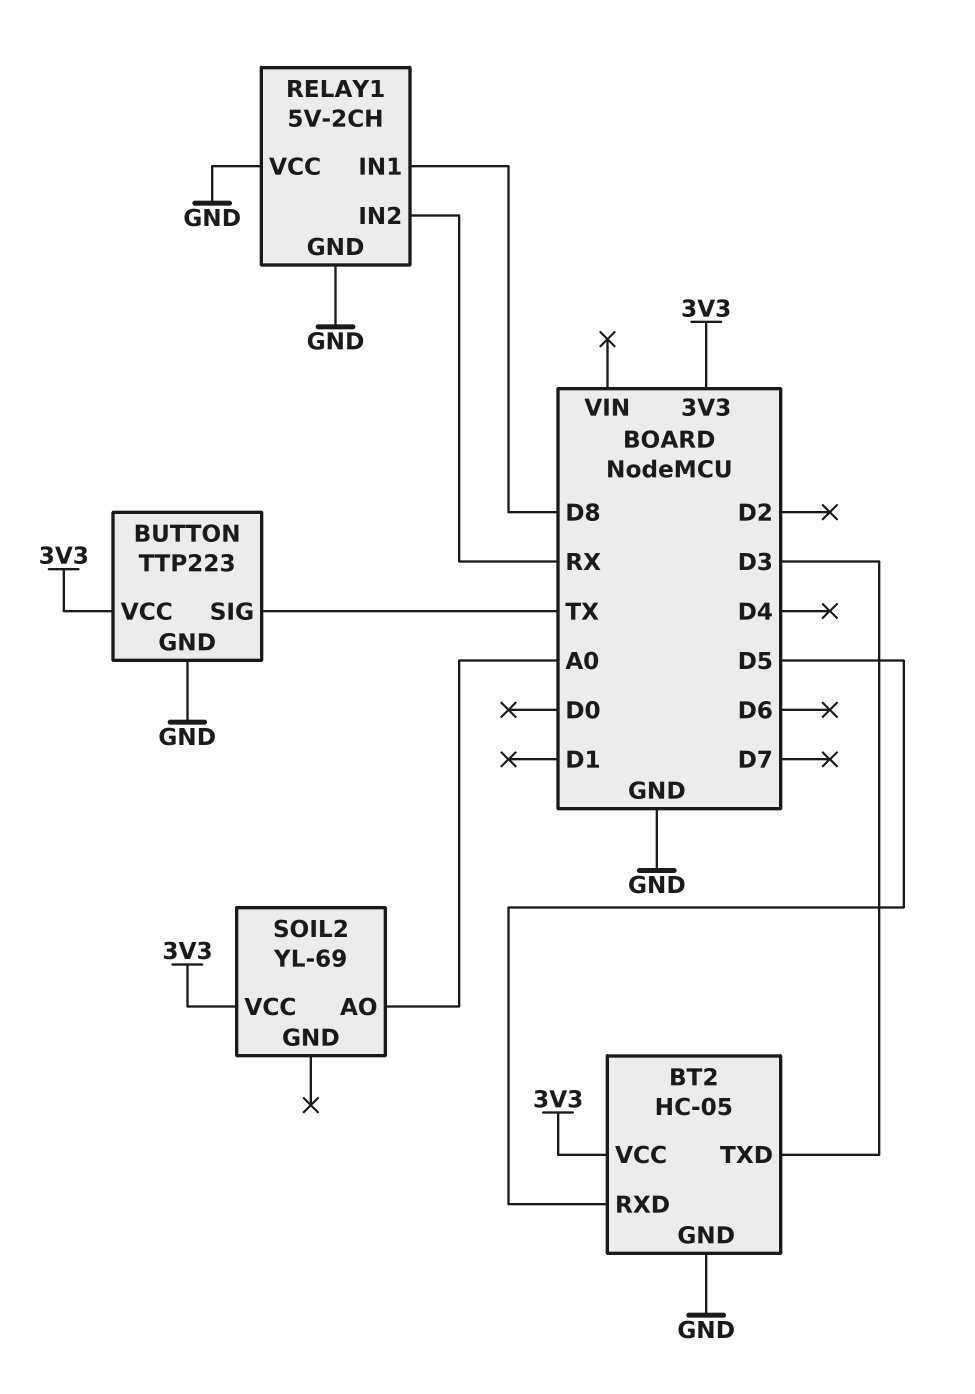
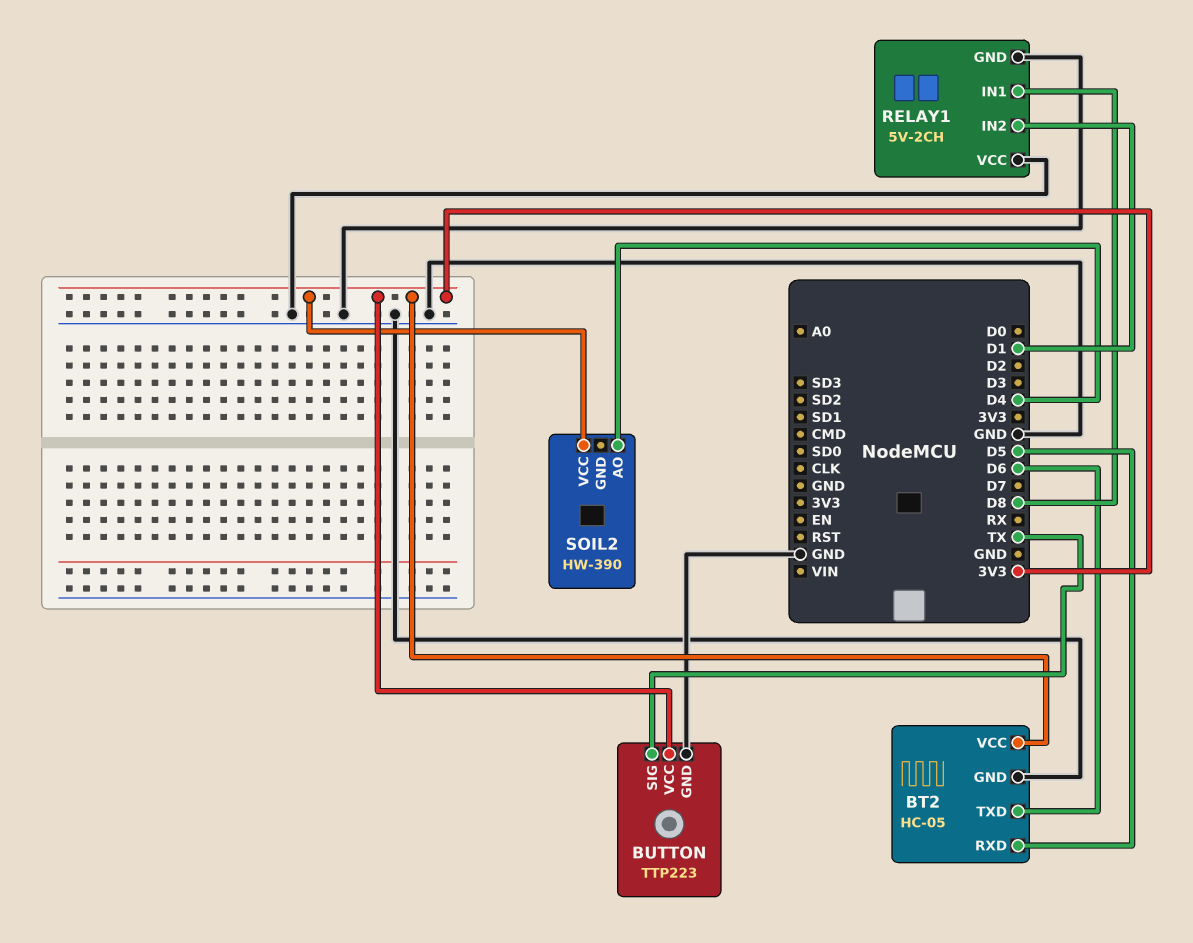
BT2 pin TXD: D3 -> D6
RELAY1 pin IN2: RX -> D1
SOIL2: YL-69 -> HW-390
SOIL2 pin AO: A0 -> D4

